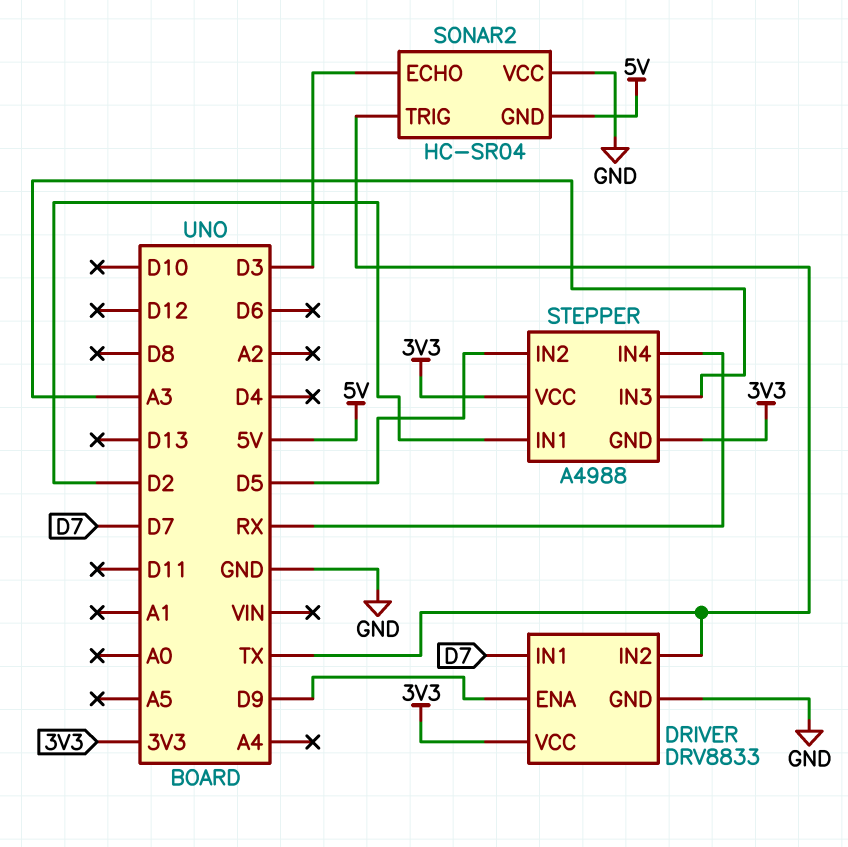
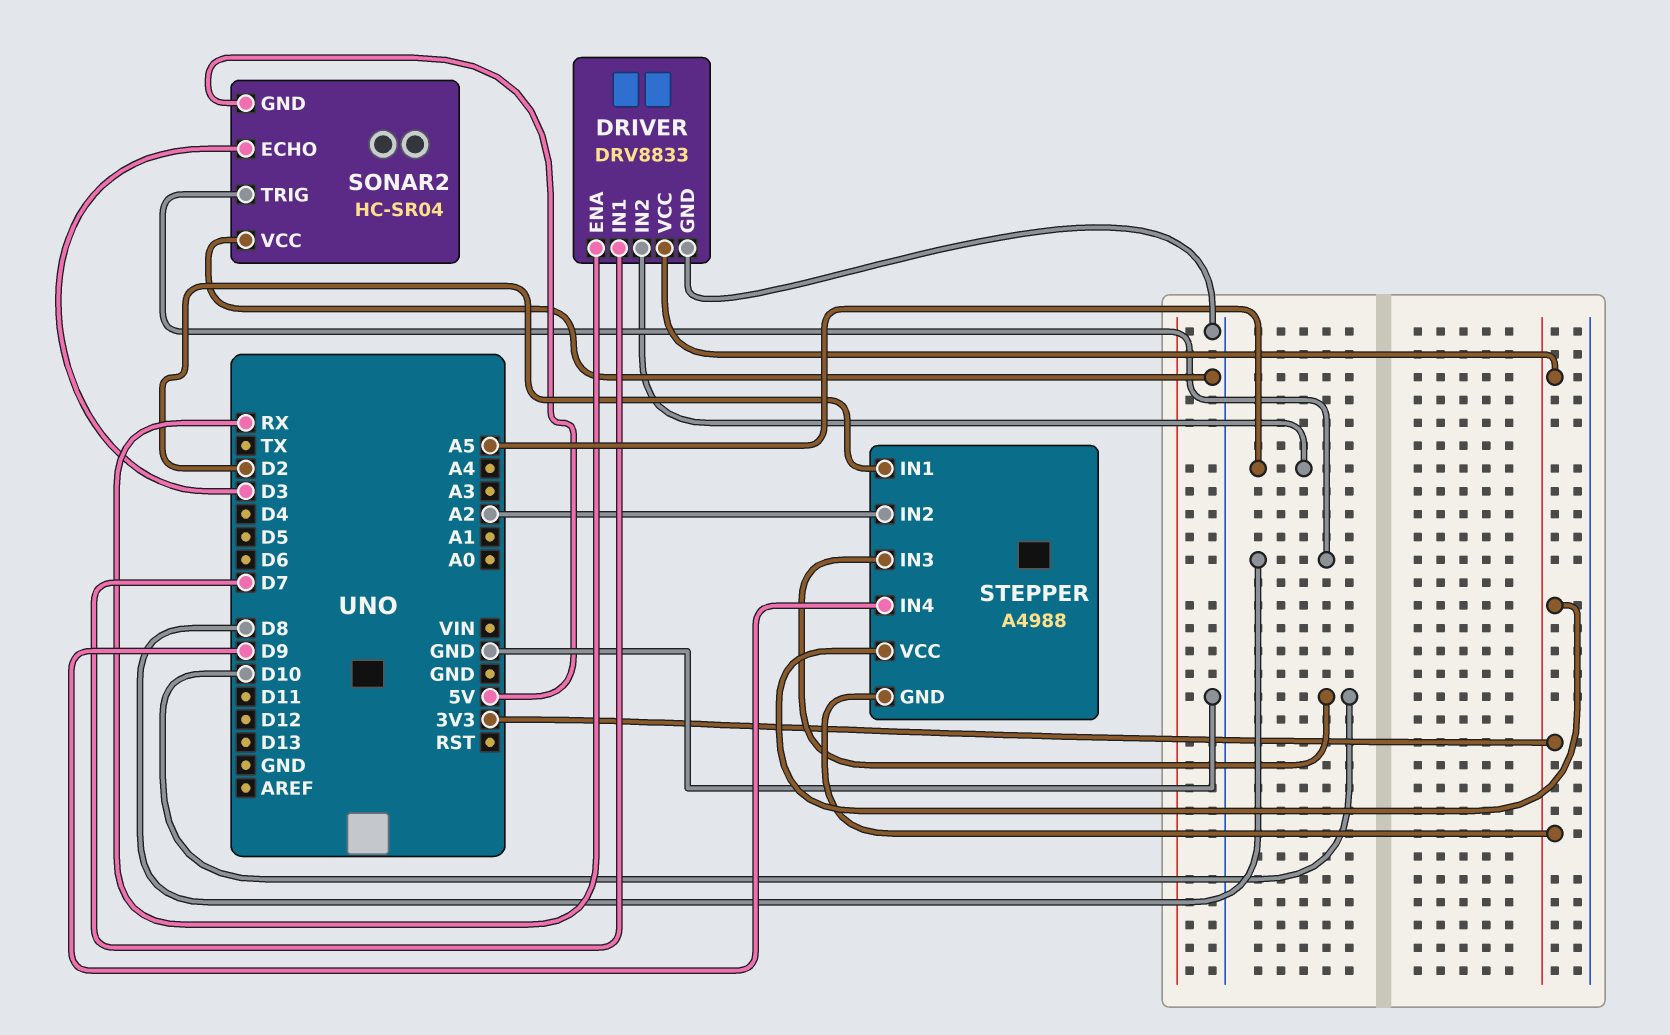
DRIVER pin ENA: D9 -> RX
DRIVER pin IN2: TX -> A5
SONAR2 pin TRIG: TX -> D8
STEPPER pin IN2: D5 -> A2
STEPPER pin IN3: A3 -> D10
STEPPER pin IN4: RX -> D9

